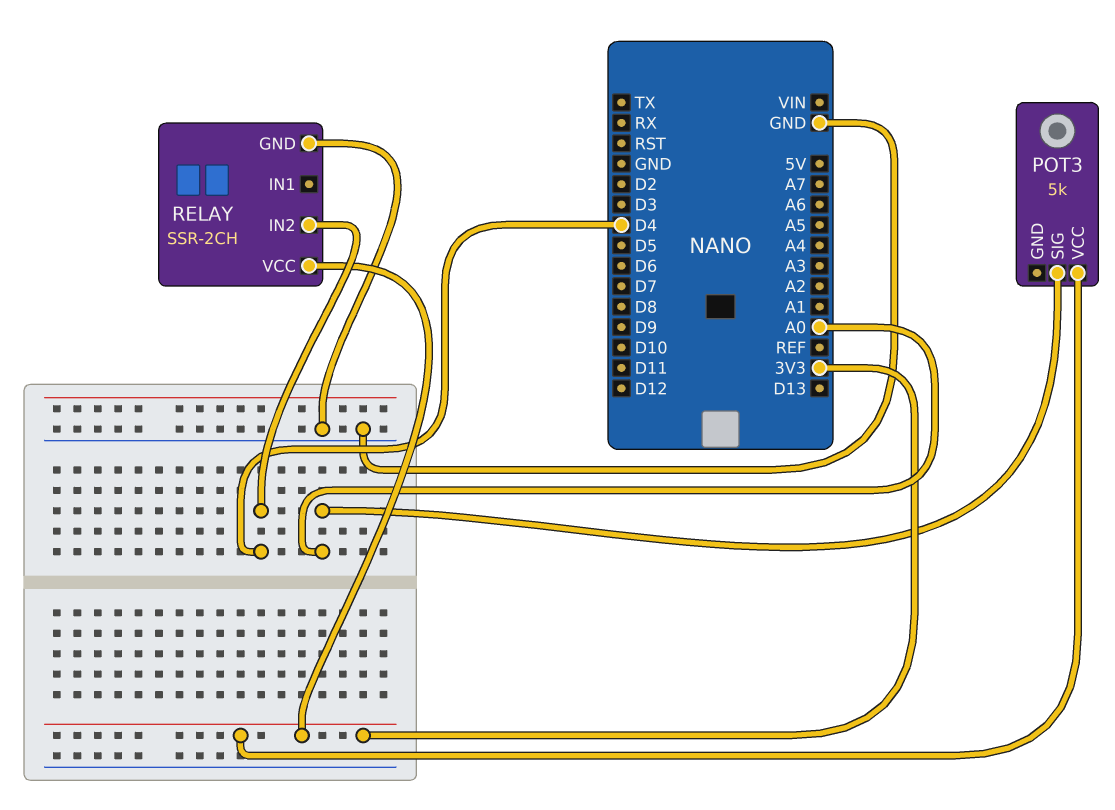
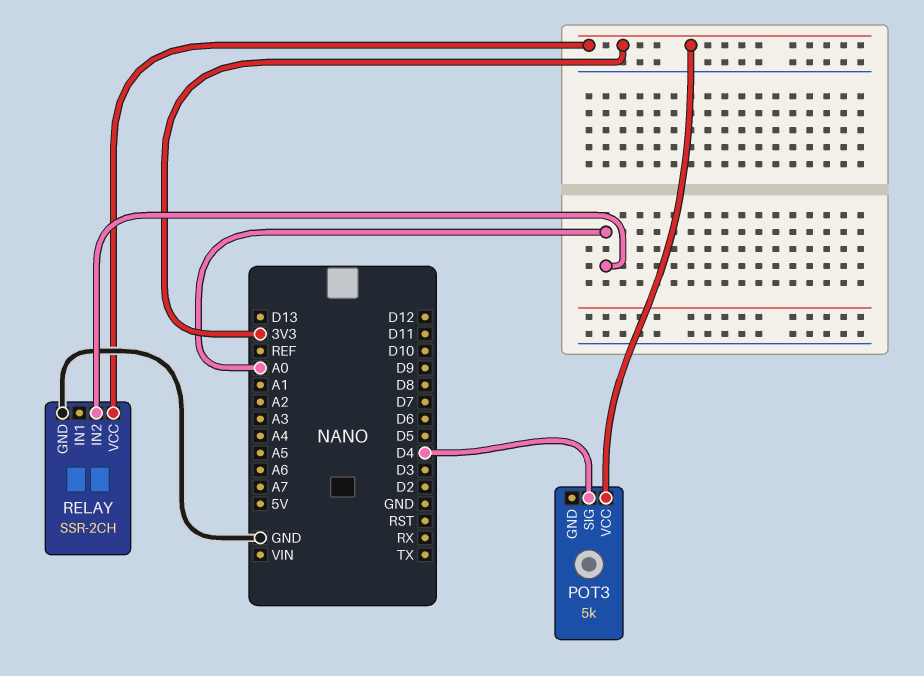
POT3 pin SIG: A0 -> D4
RELAY pin IN2: D4 -> A0

